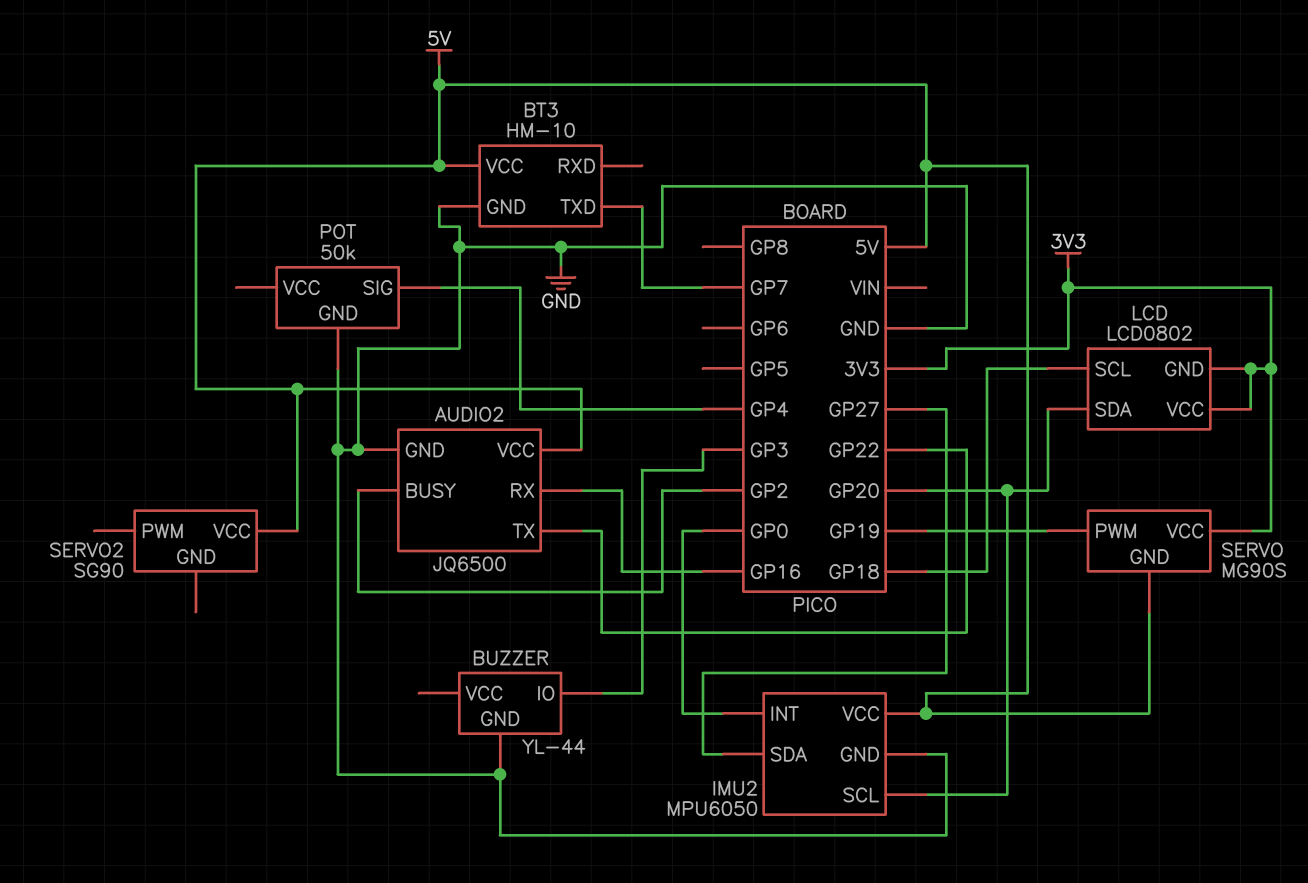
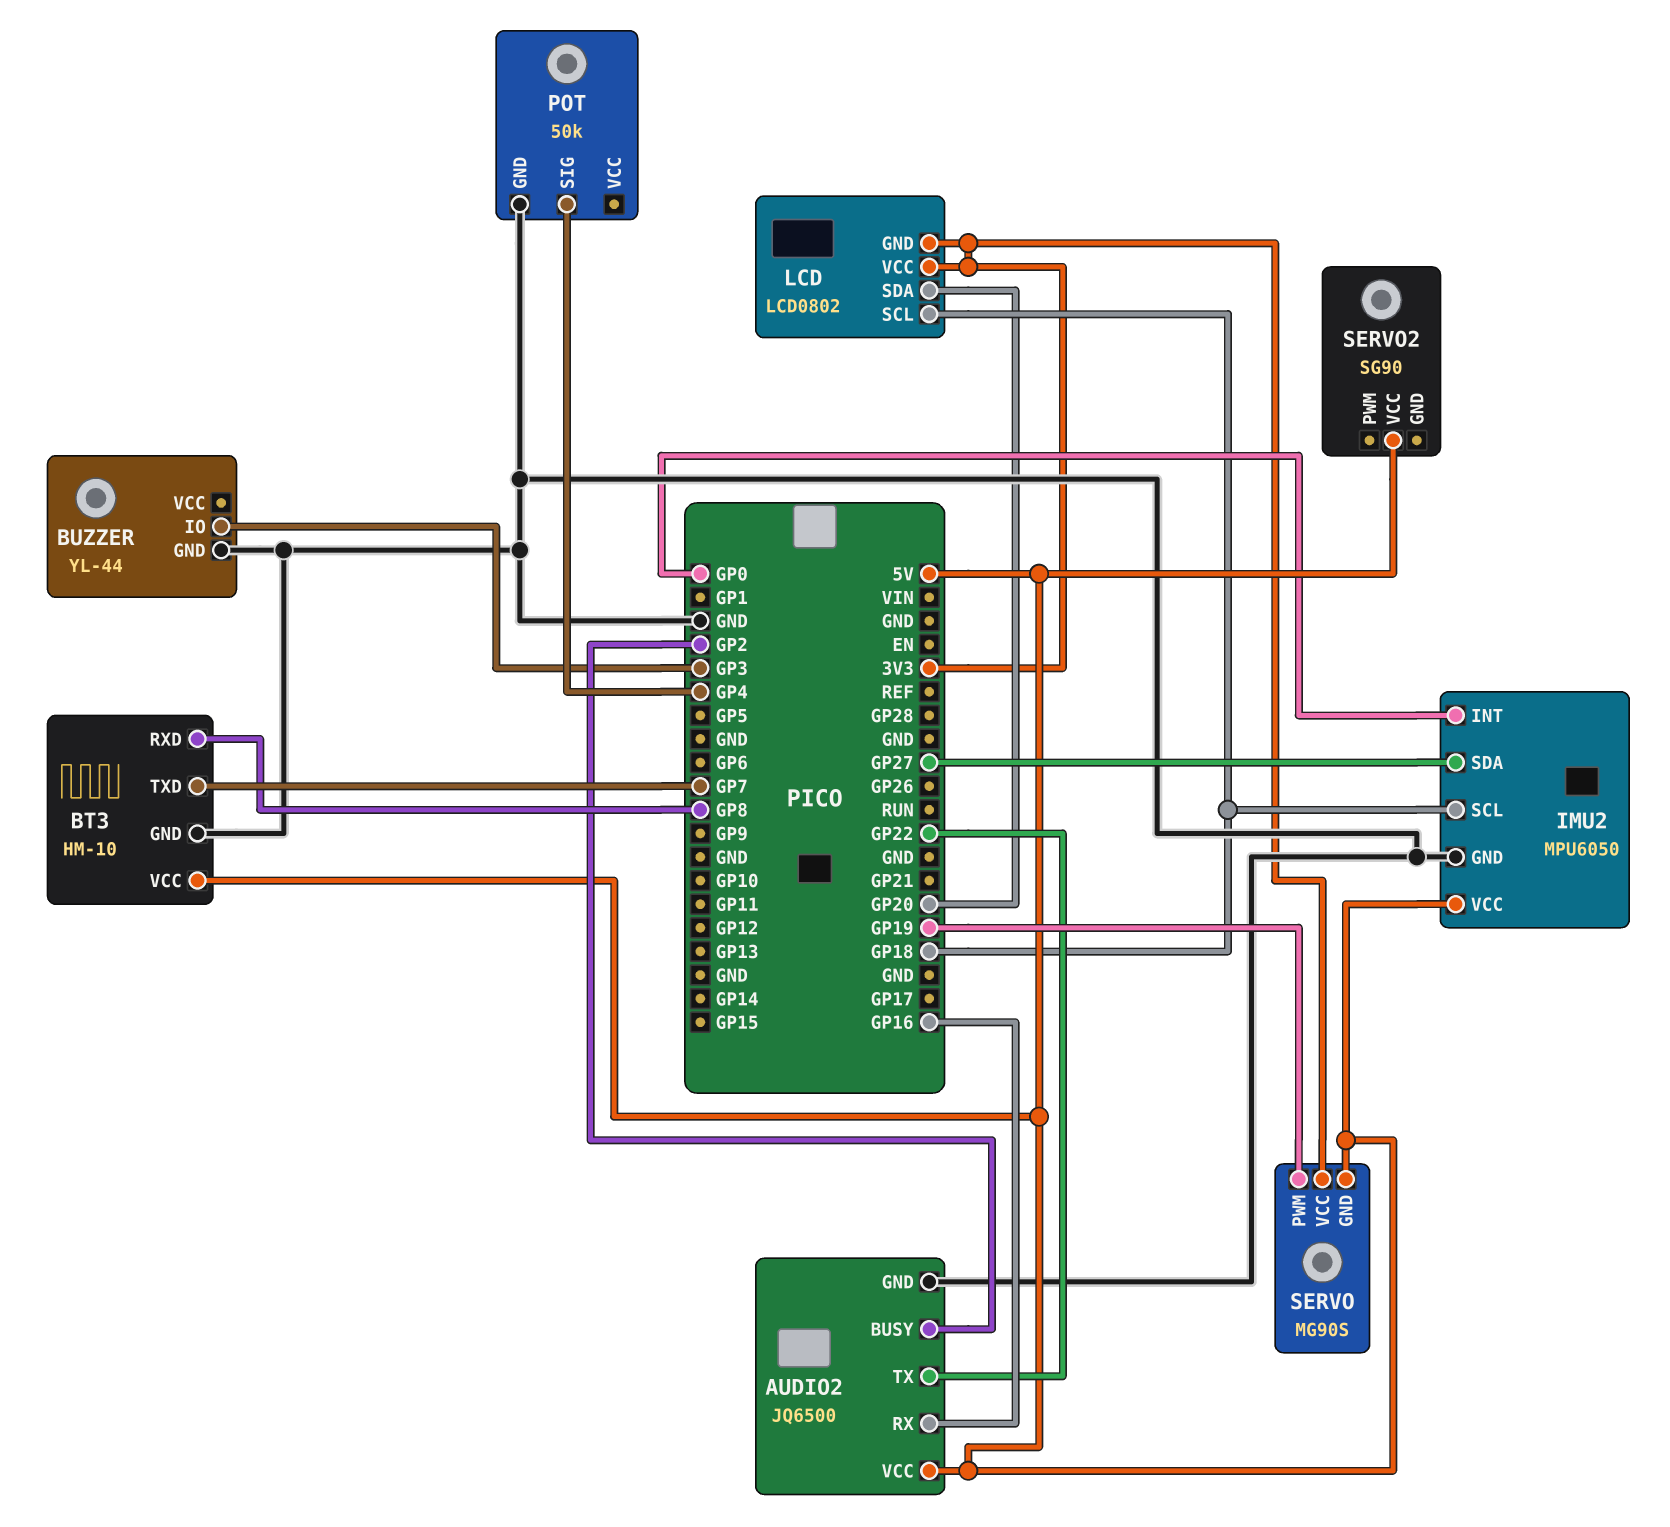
BT3 pin RXD: none -> GP8
IMU2 pin SCL: GP20 -> GP18

